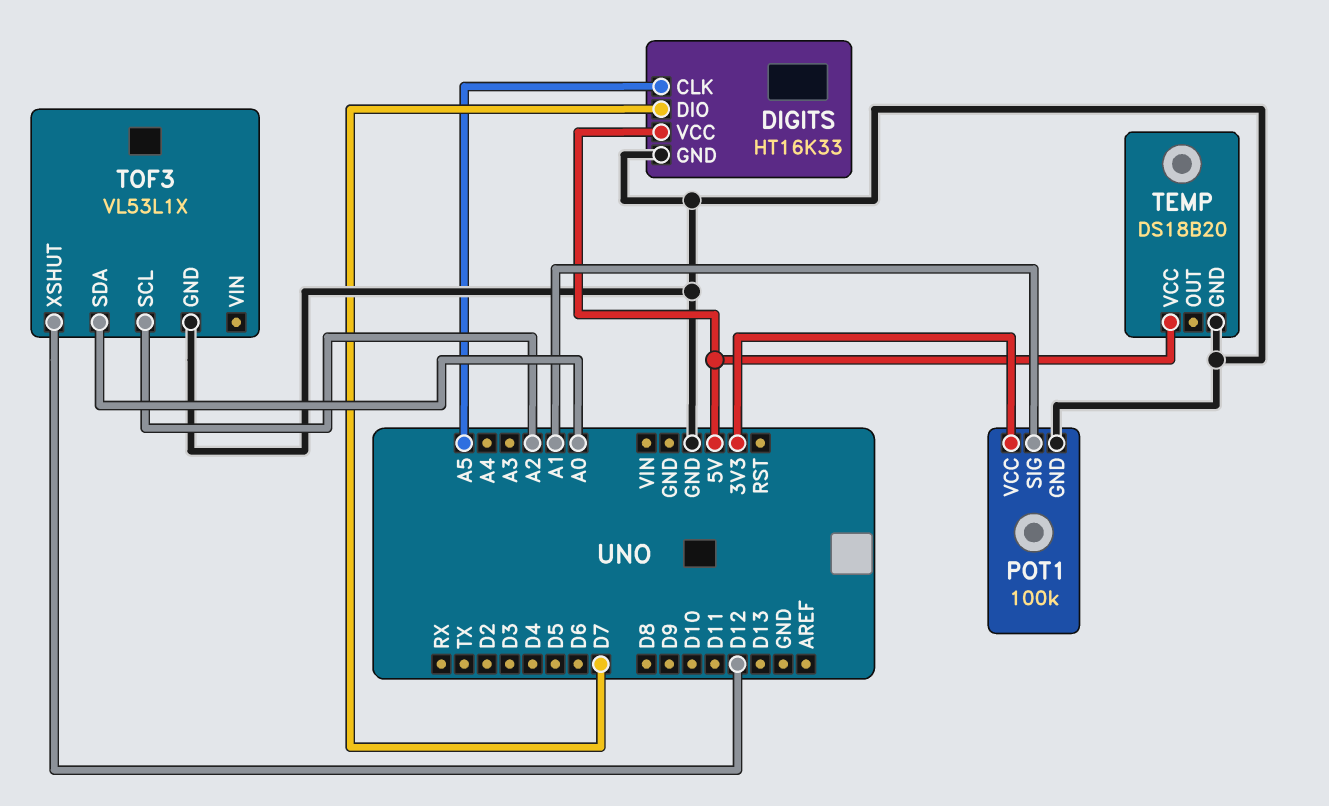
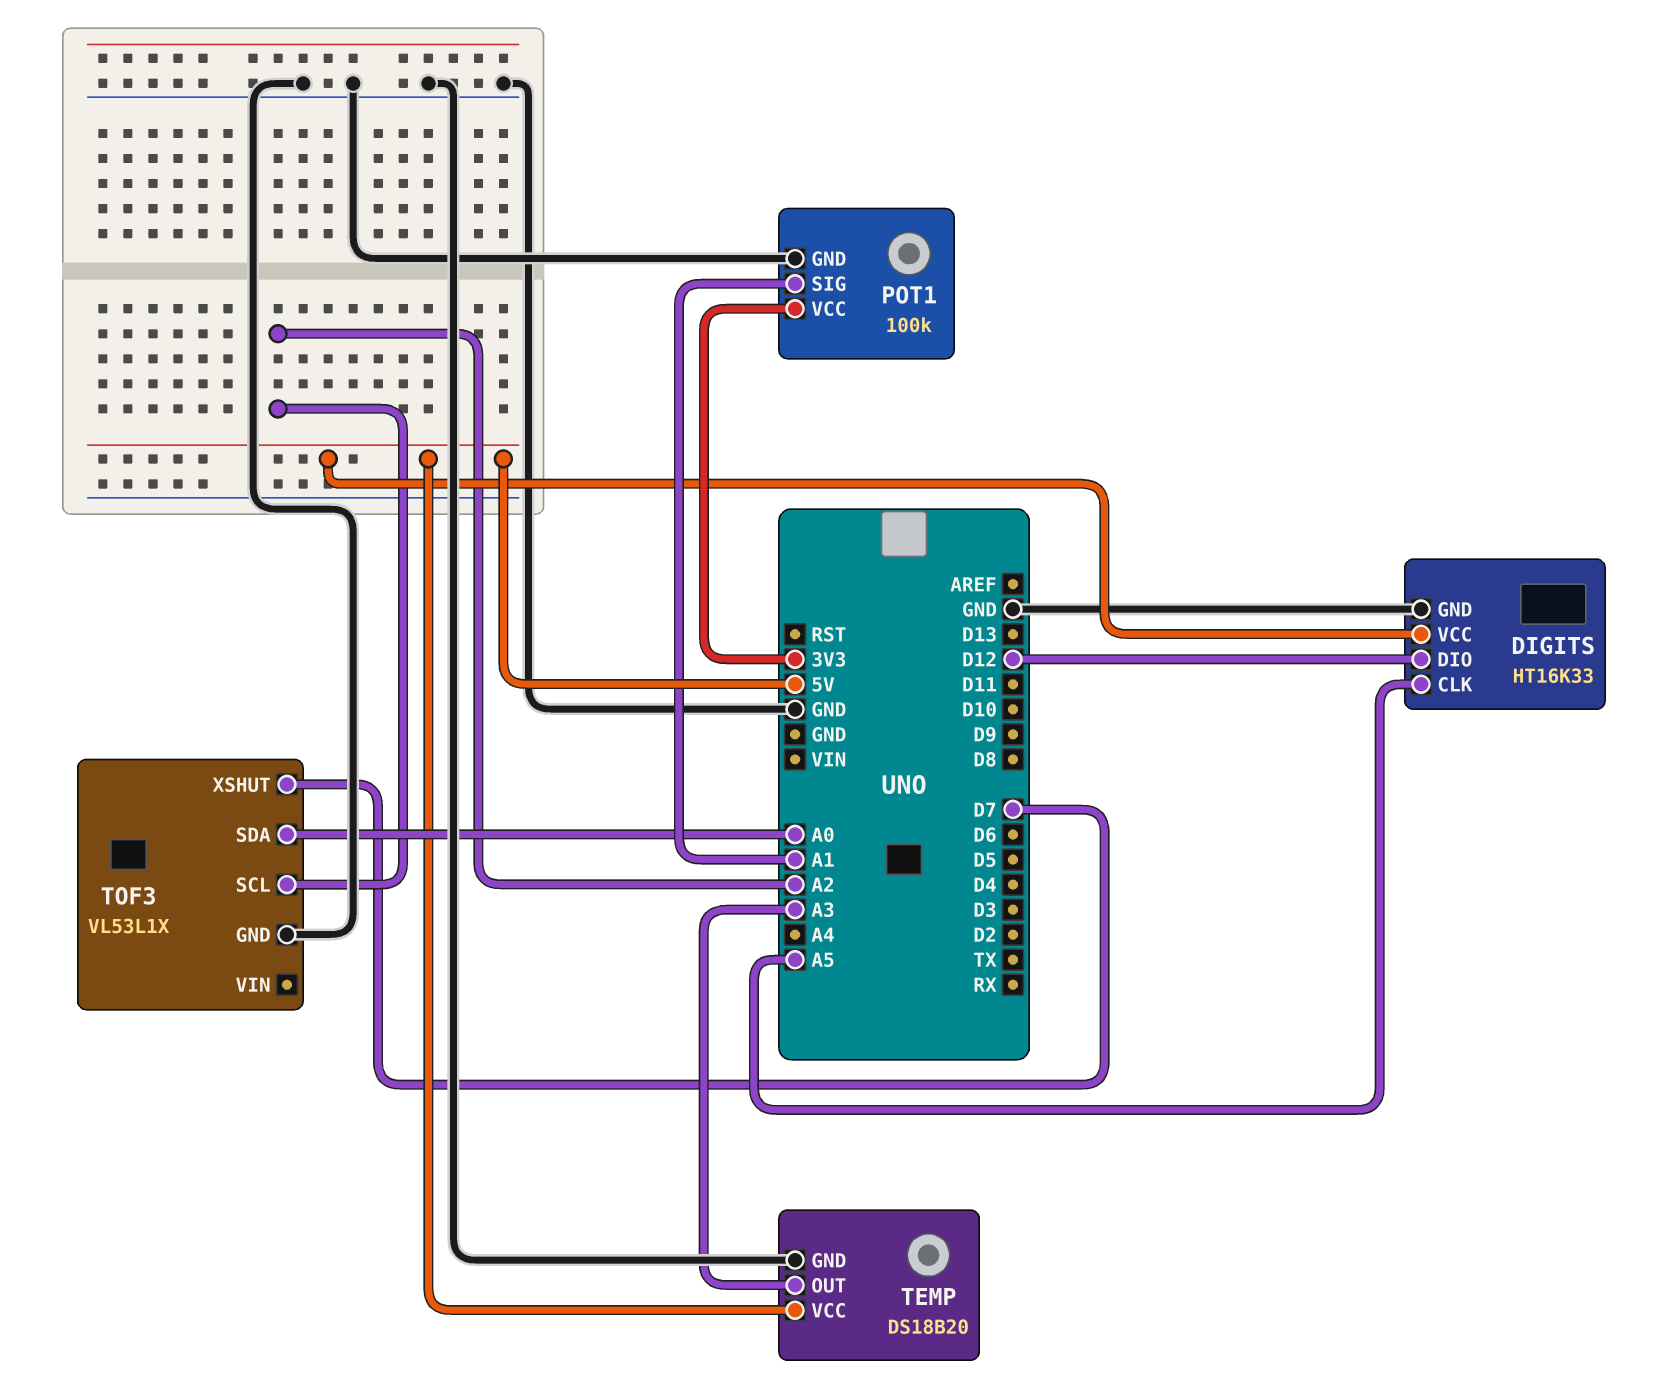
DIGITS pin DIO: D7 -> D12
TEMP pin OUT: none -> A3
TOF3 pin XSHUT: D12 -> D7

